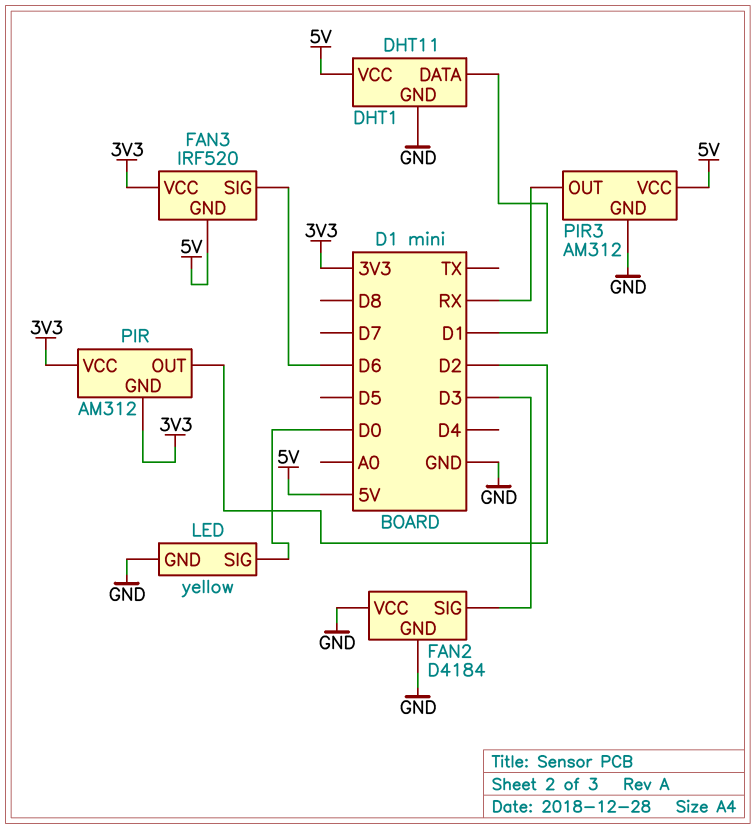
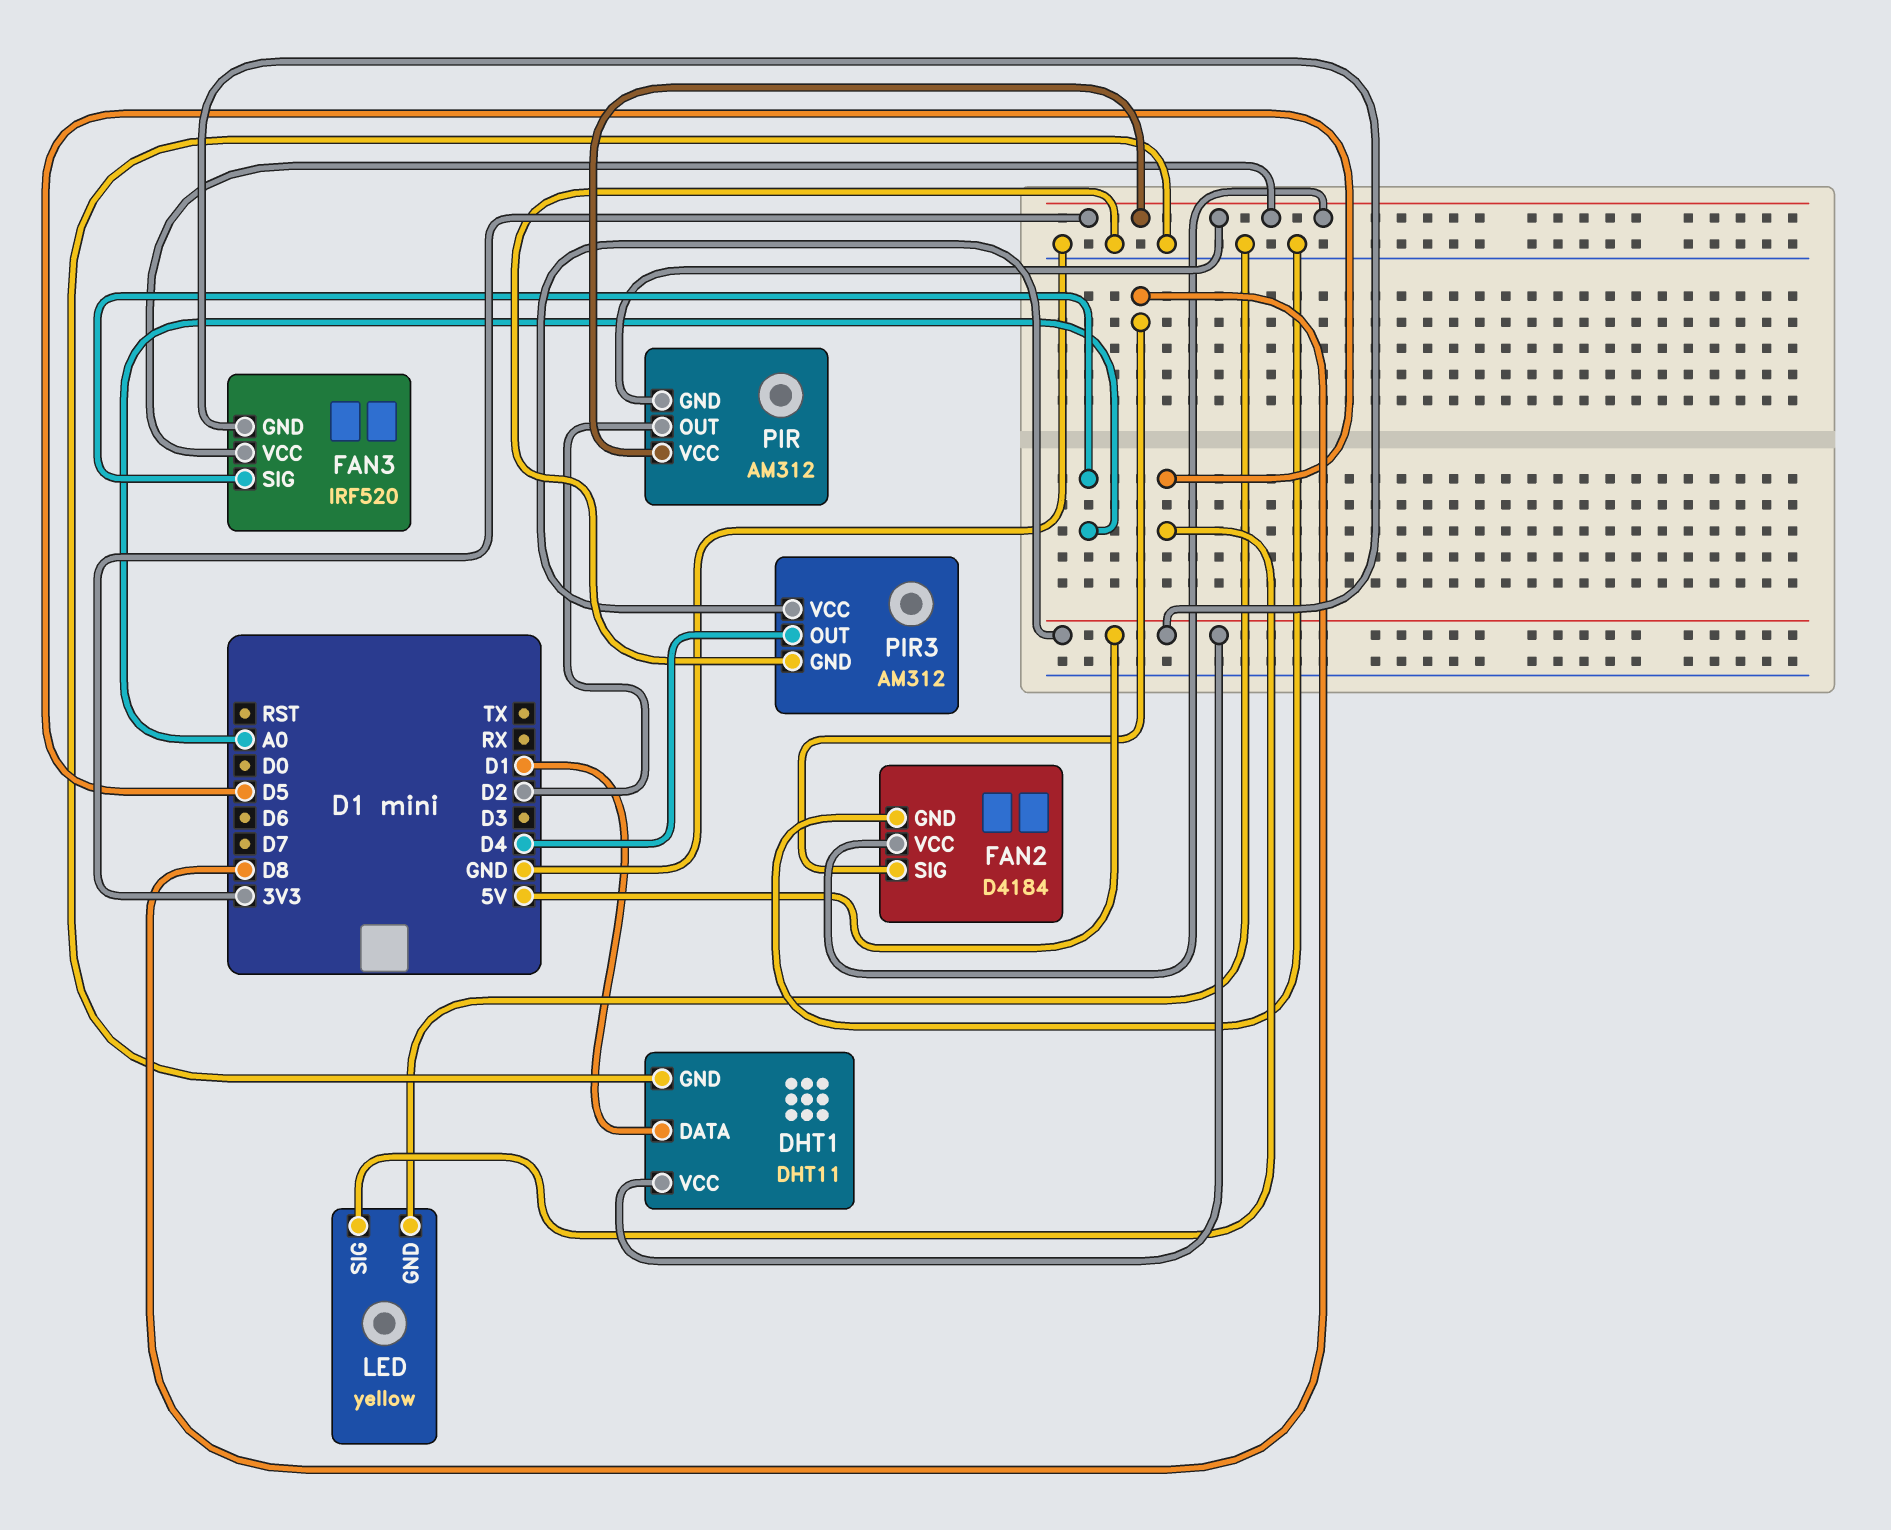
FAN2 pin SIG: D3 -> D8
FAN2 pin VCC: GND -> 3V3
FAN3 pin SIG: D6 -> A0
LED pin SIG: D0 -> D5
PIR3 pin OUT: RX -> D4

